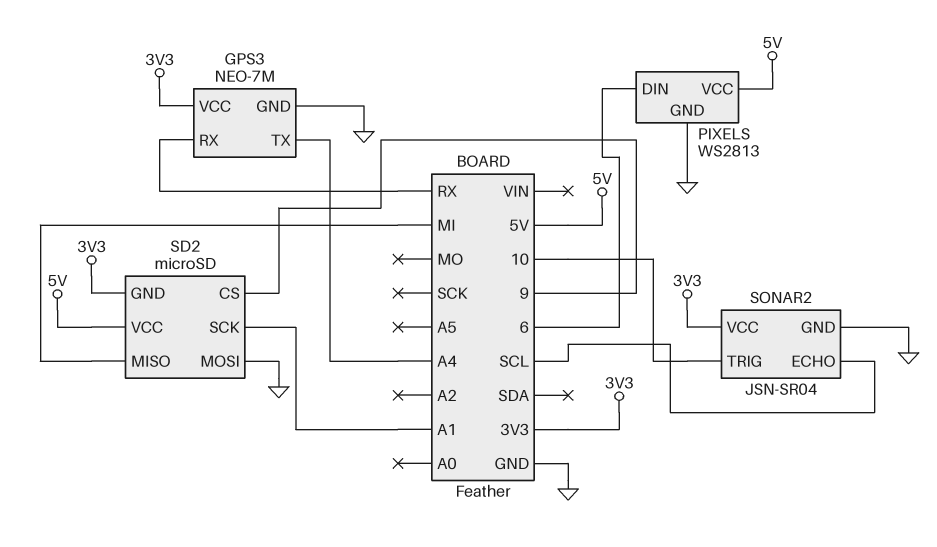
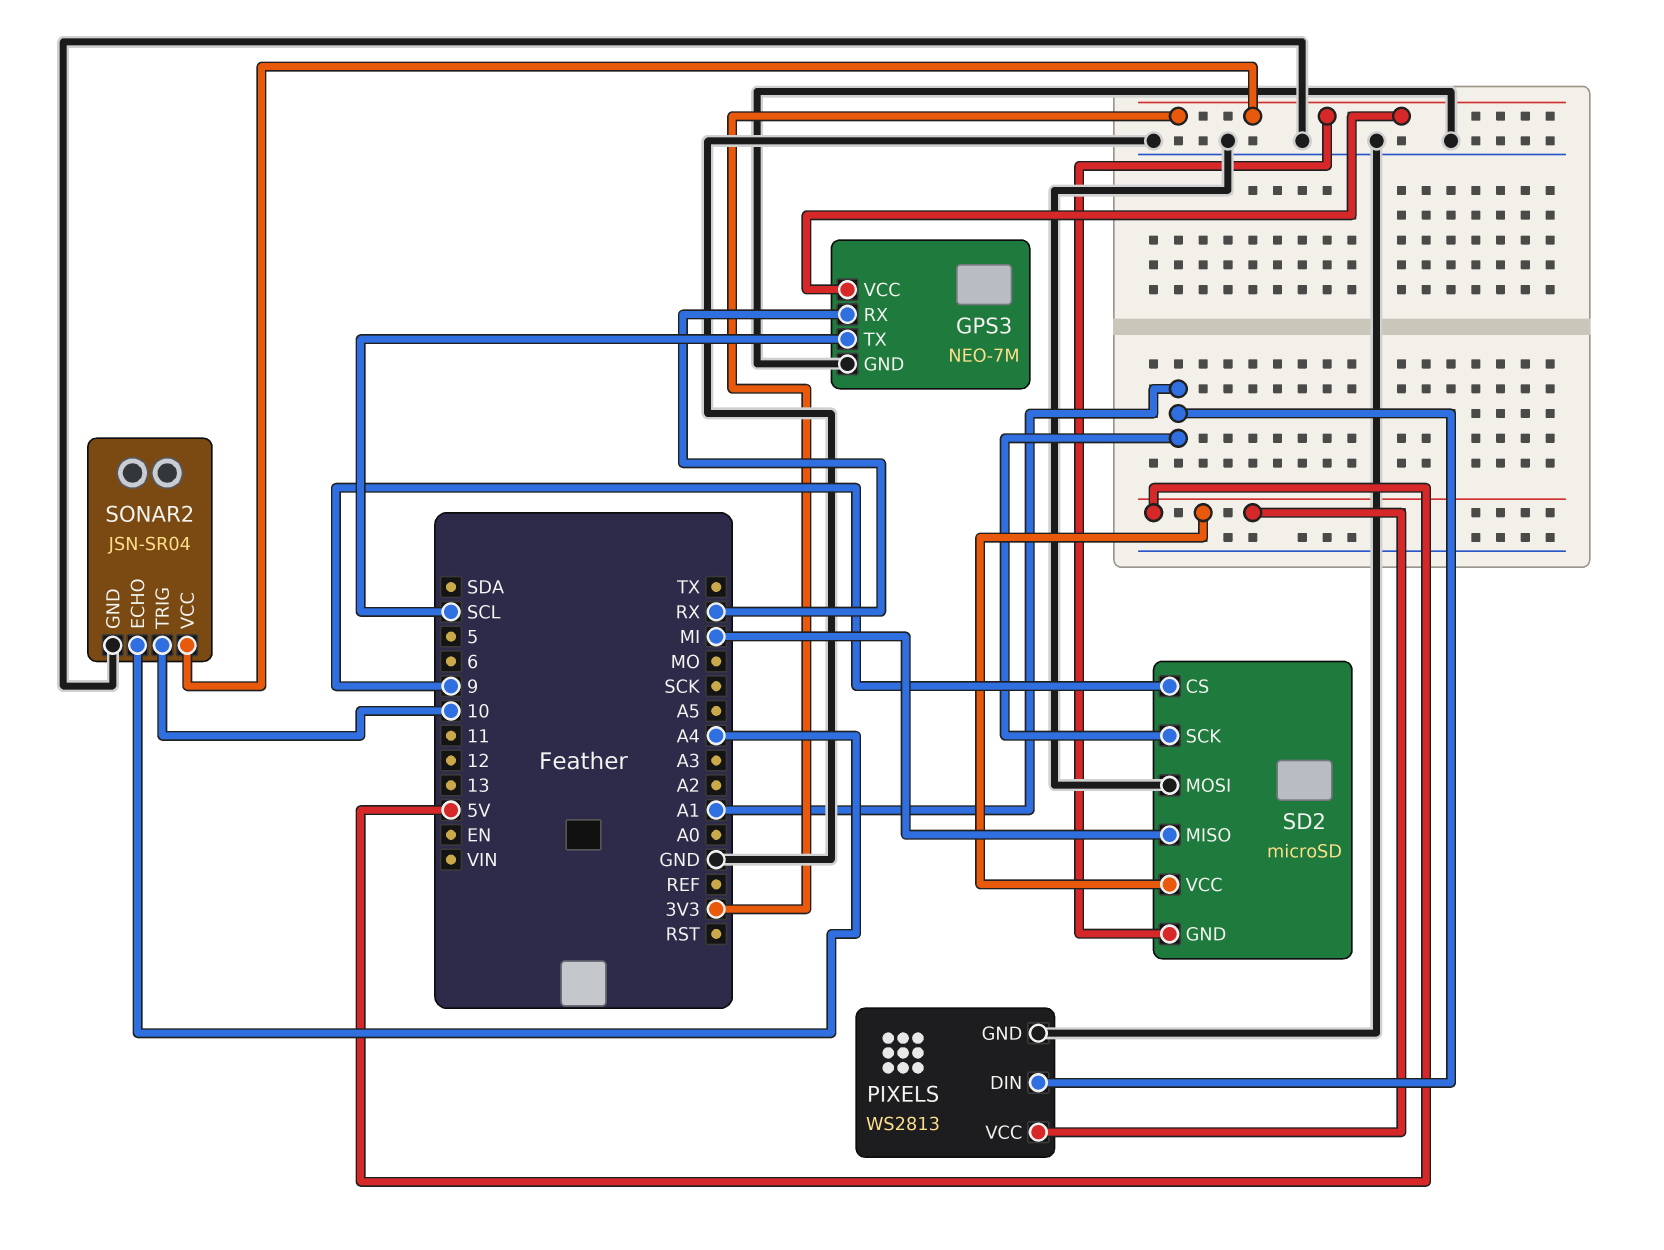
GPS3 pin TX: A4 -> SCL
PIXELS pin DIN: 6 -> A1
SONAR2 pin ECHO: SCL -> A4

